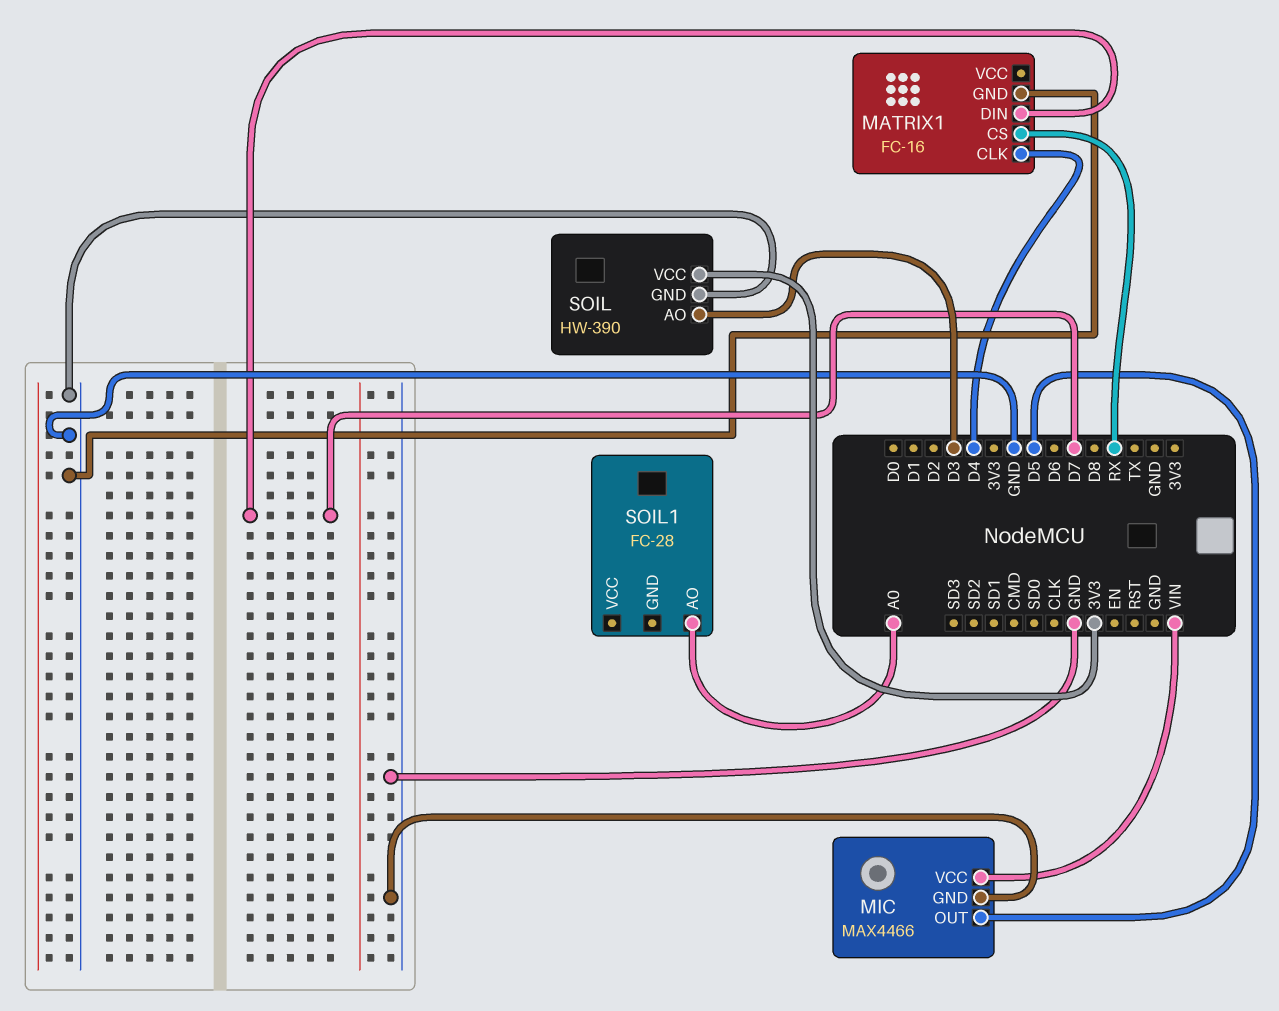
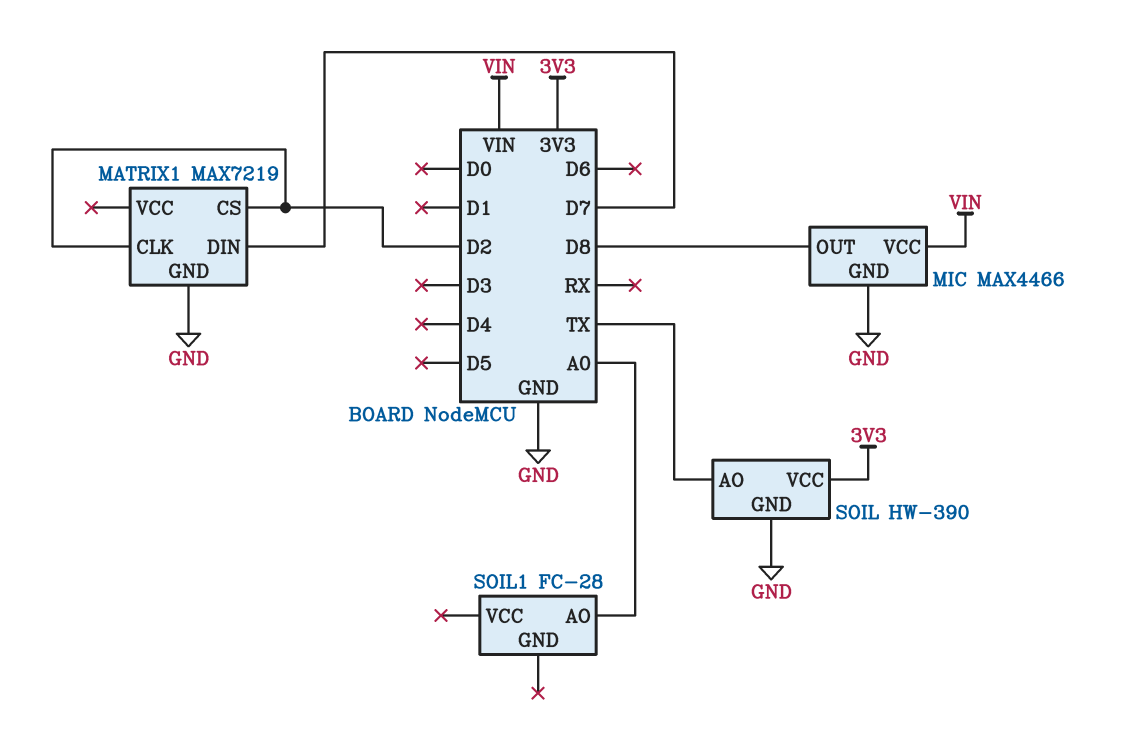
MATRIX1: FC-16 -> MAX7219
MATRIX1 pin CLK: D4 -> D2
MATRIX1 pin CS: RX -> D2
MIC pin OUT: D5 -> D8
SOIL pin AO: D3 -> TX

